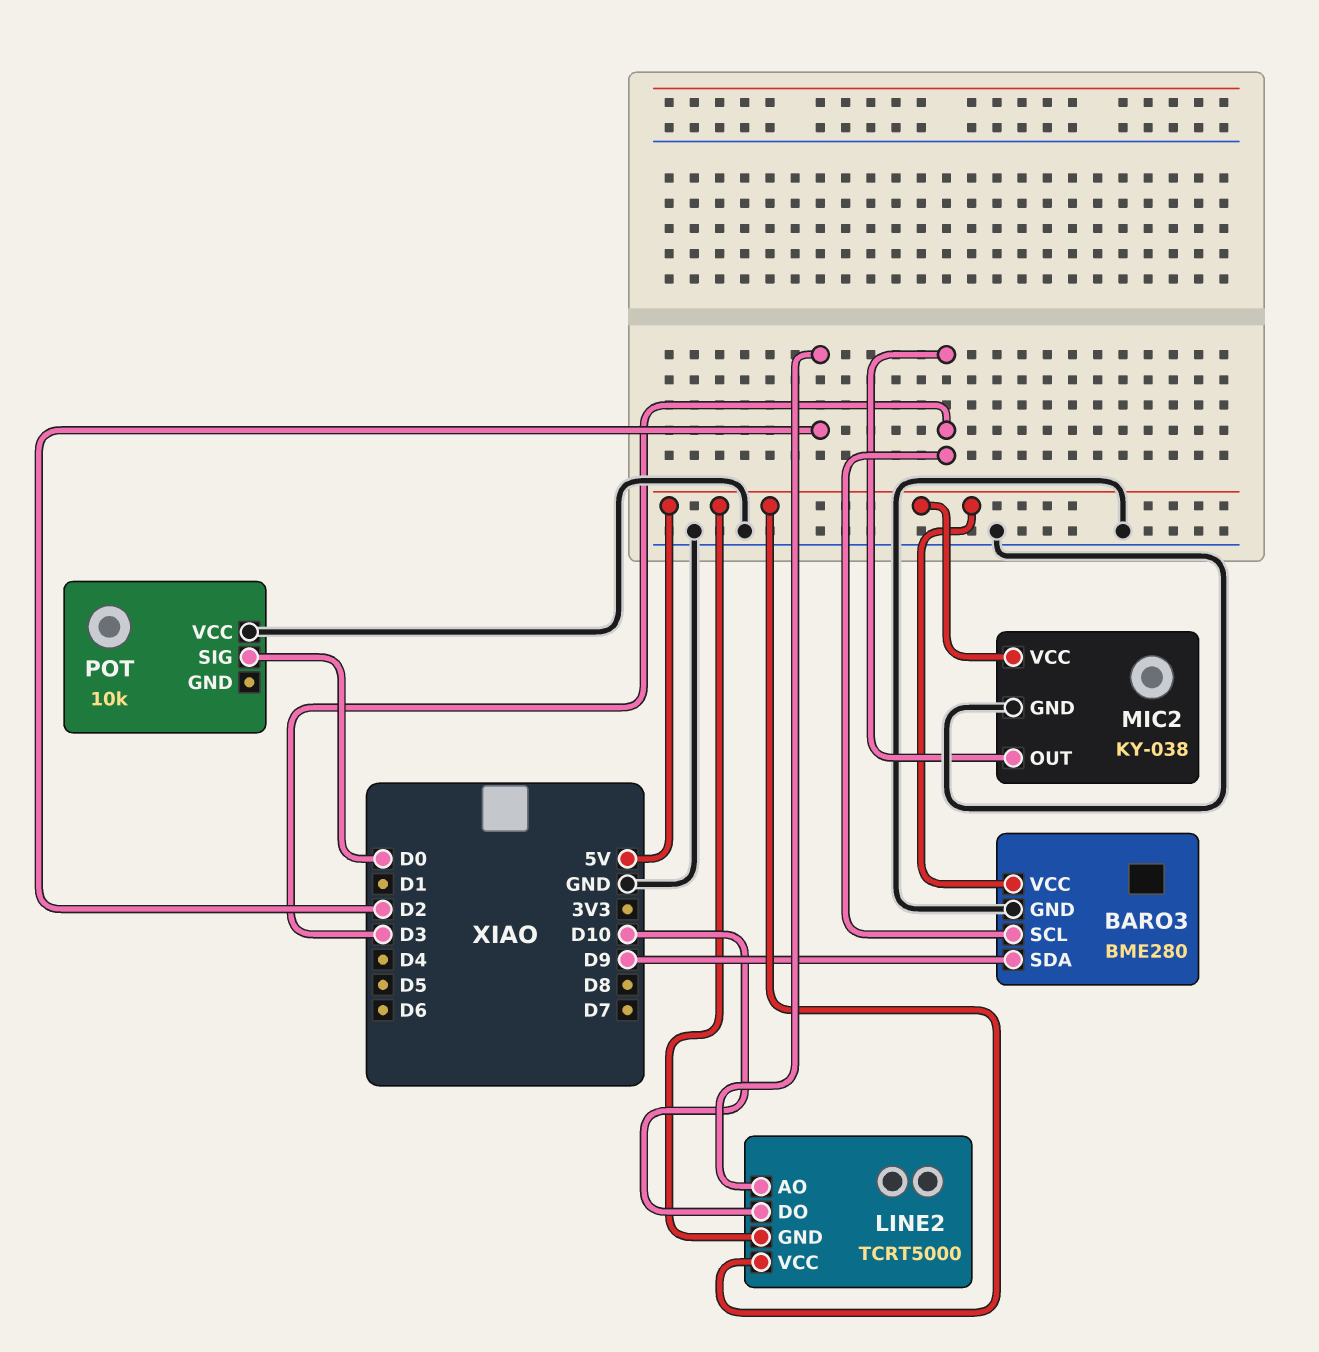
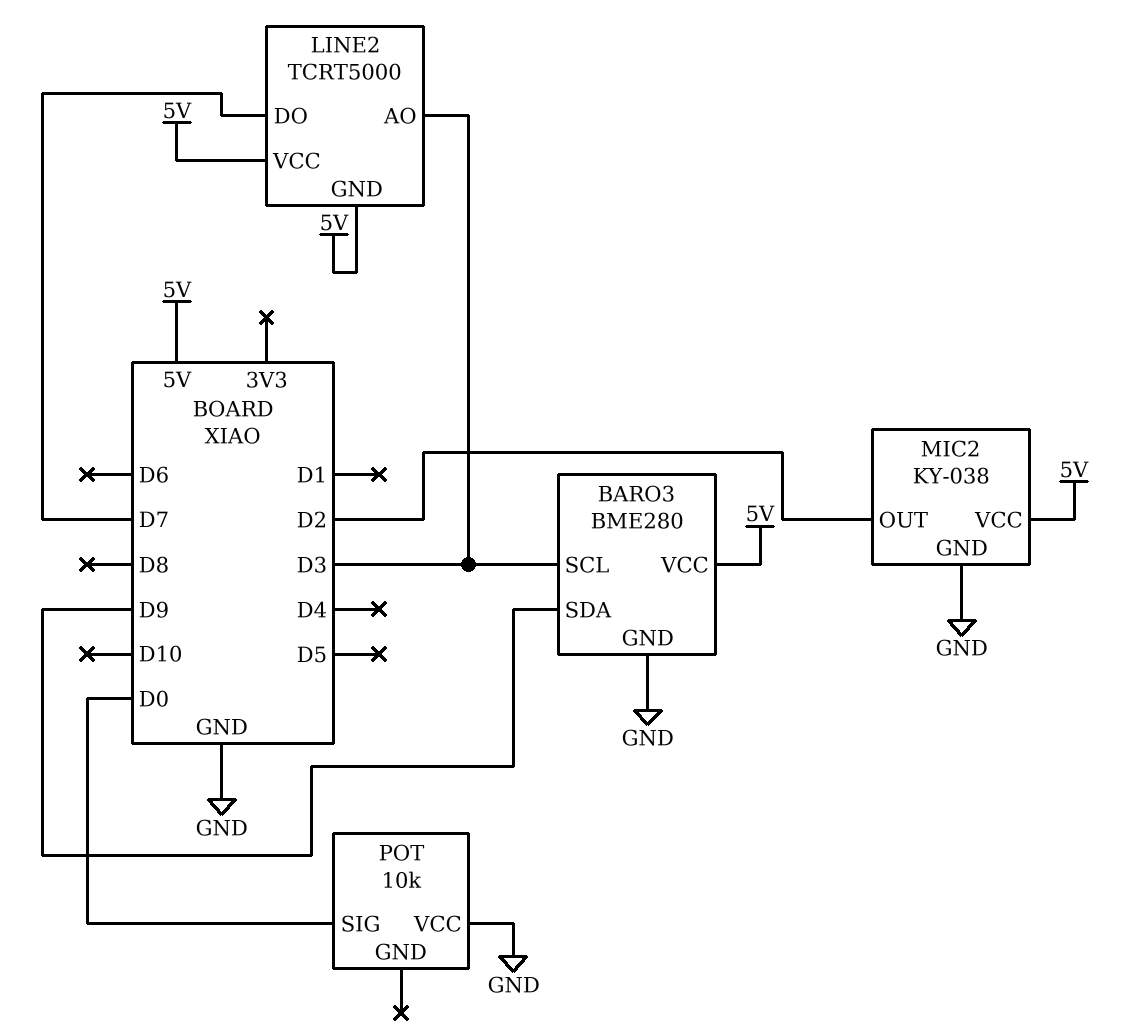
LINE2 pin AO: D2 -> D3
LINE2 pin DO: D10 -> D7
MIC2 pin OUT: D3 -> D2

